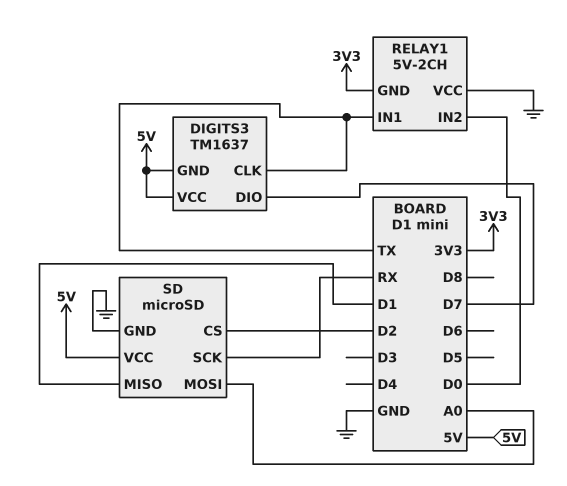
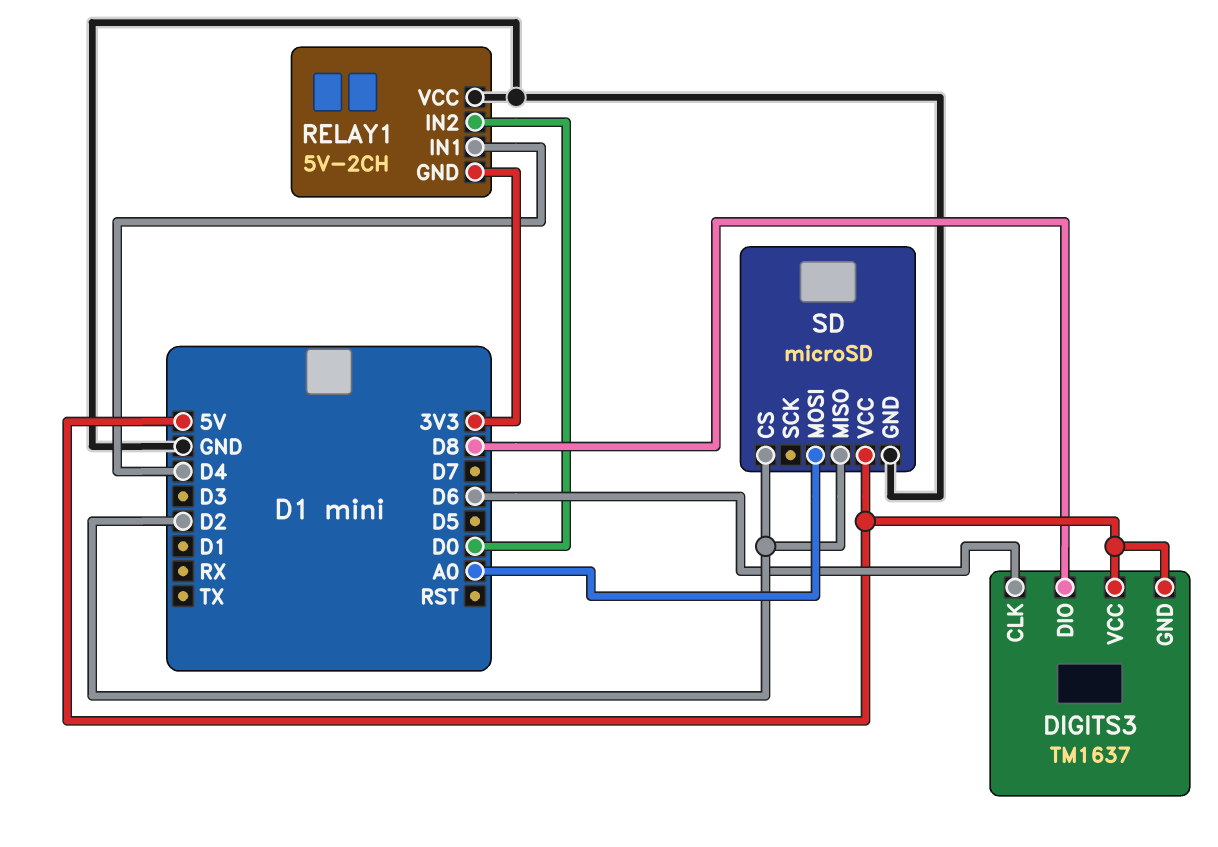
DIGITS3 pin CLK: TX -> D6
DIGITS3 pin DIO: D7 -> D8
RELAY1 pin IN1: TX -> D4
SD pin MISO: D1 -> D2
SD pin SCK: RX -> none

